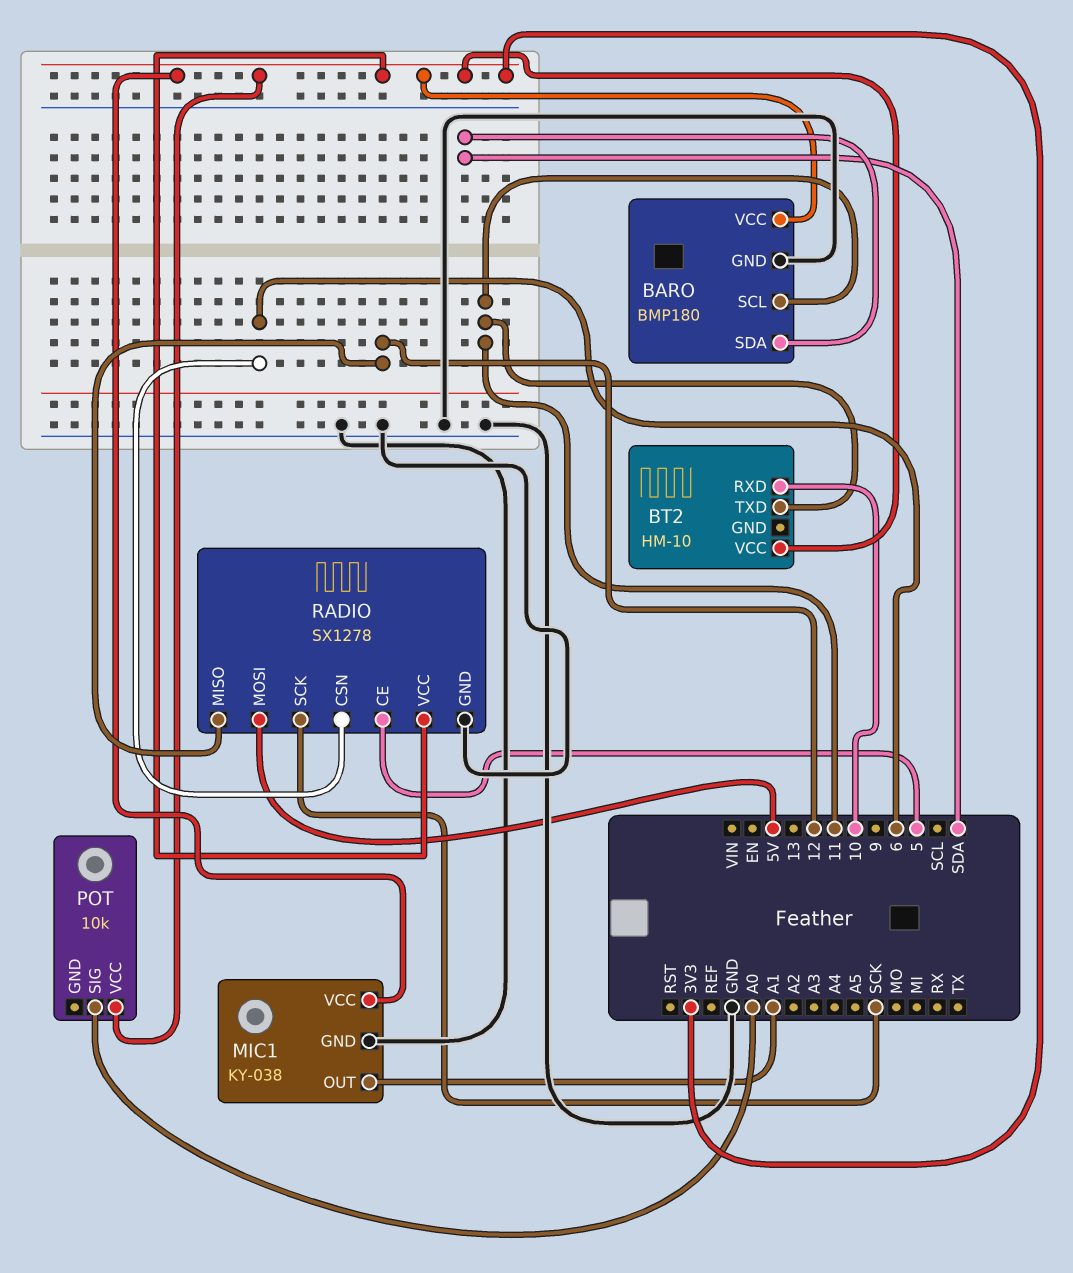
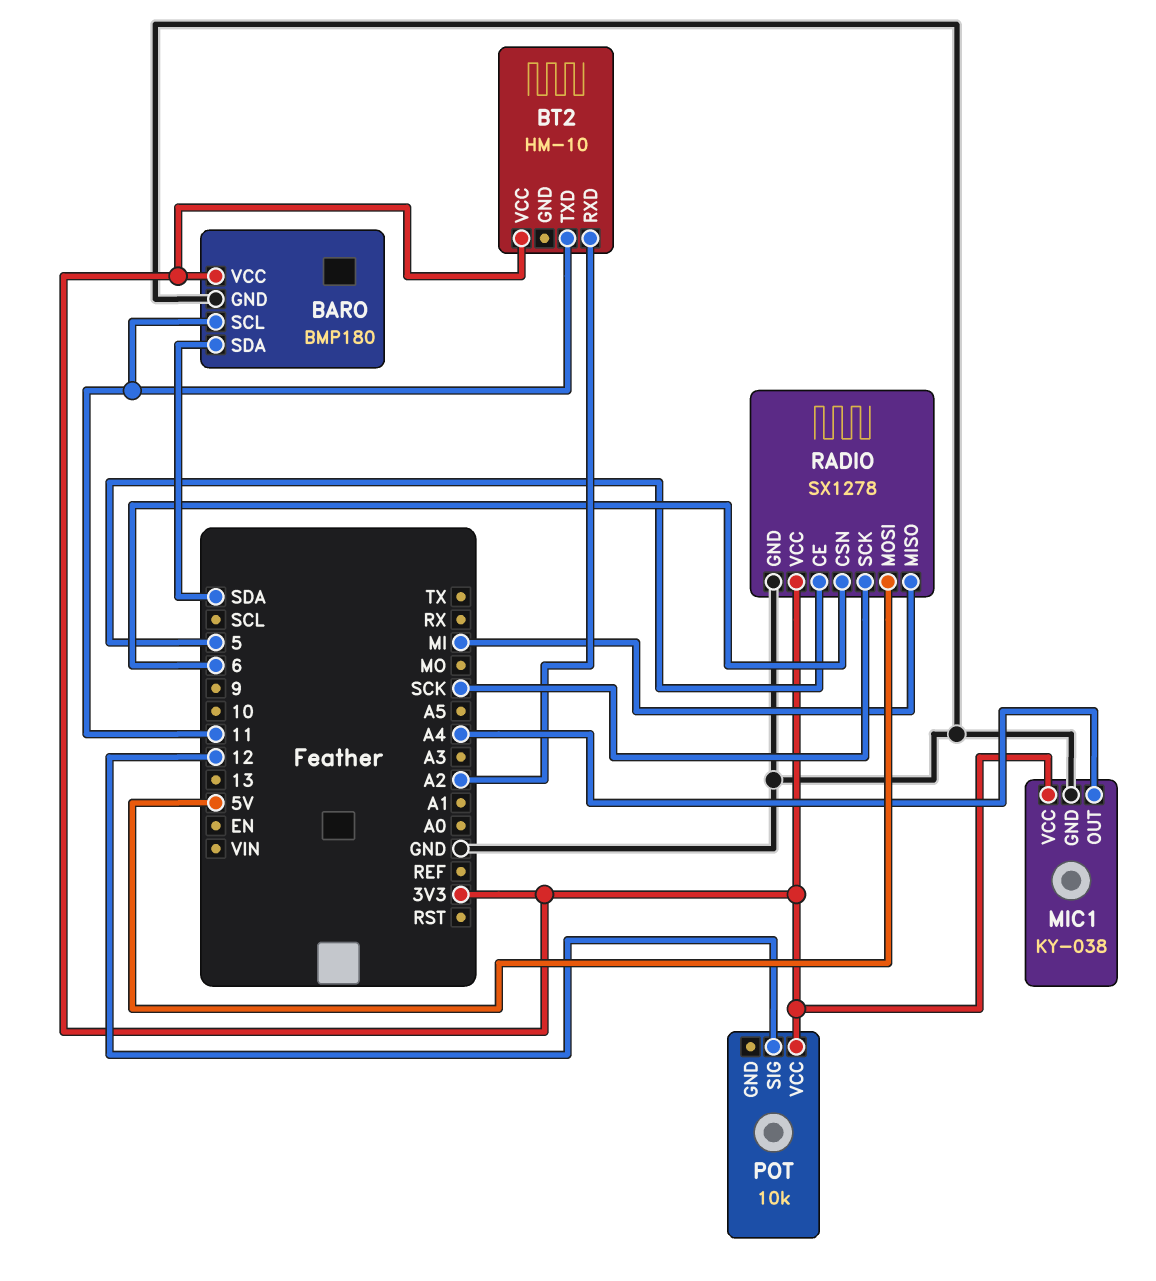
BT2 pin RXD: 10 -> A2
MIC1 pin OUT: A1 -> A4
POT pin SIG: A0 -> 12
RADIO pin MISO: 12 -> MI

